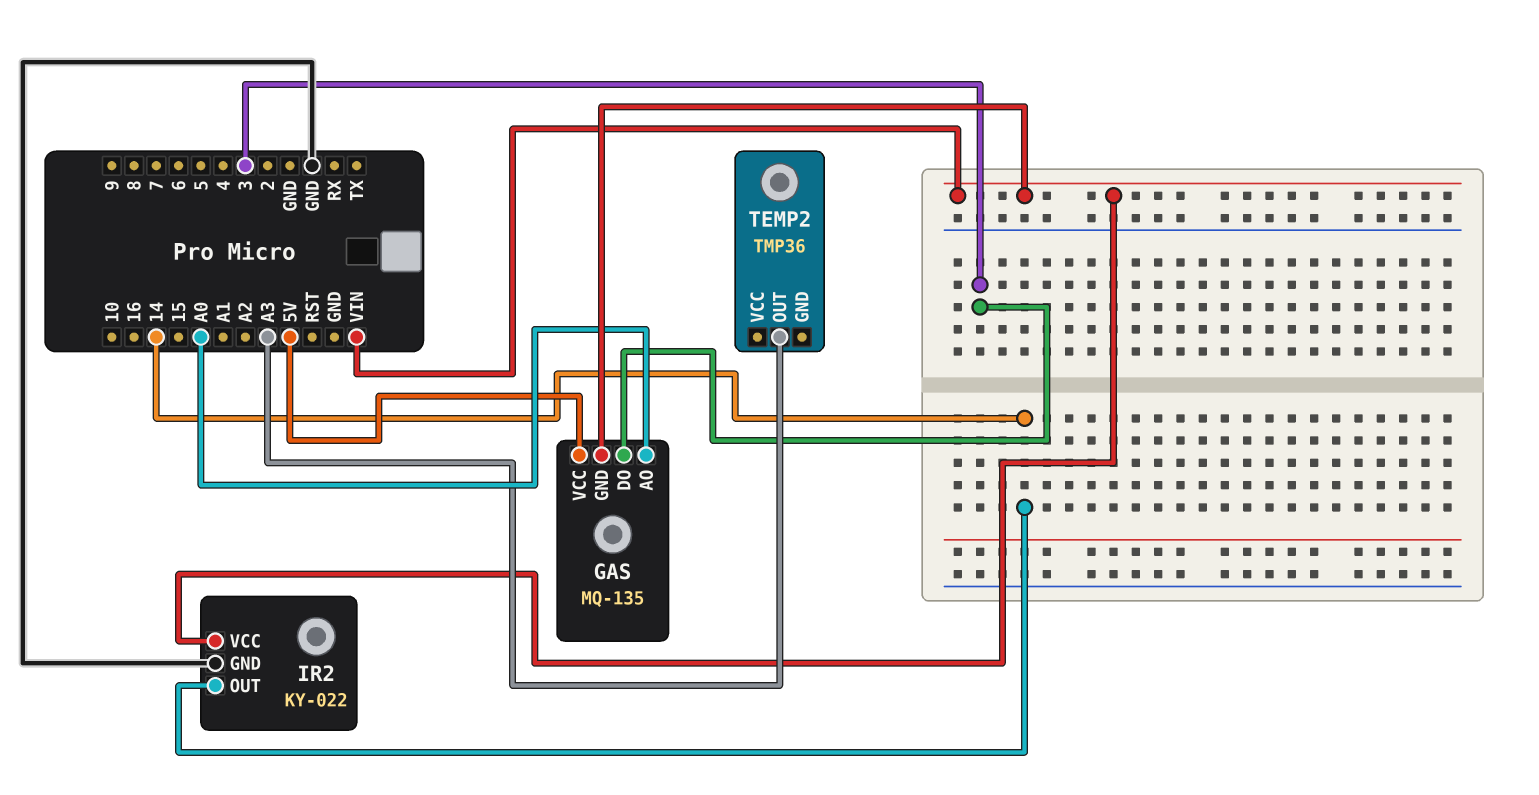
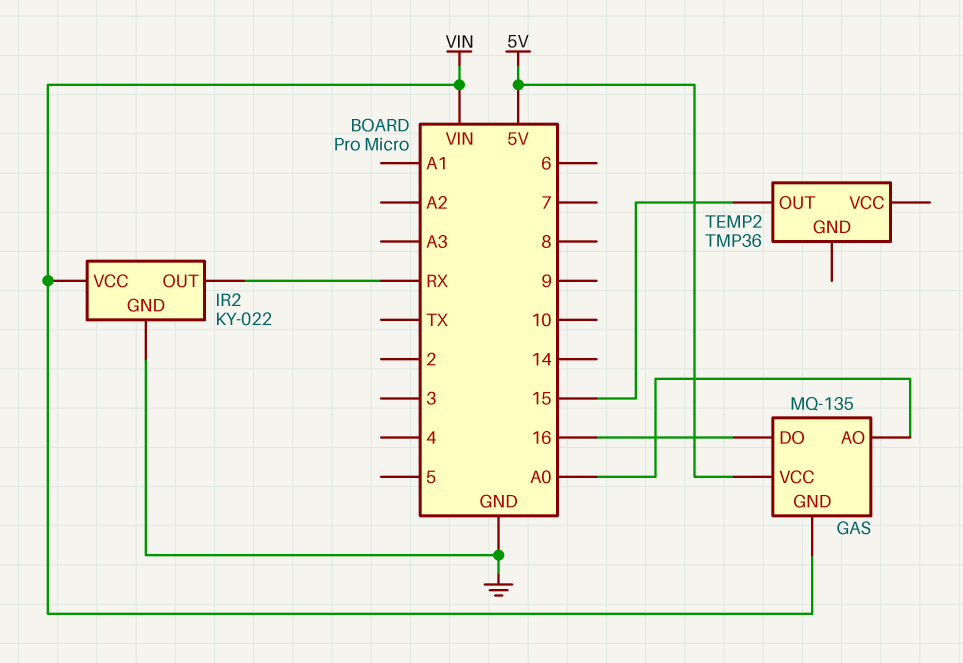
GAS pin DO: 3 -> 16
IR2 pin OUT: 14 -> RX
TEMP2 pin OUT: A3 -> 15

